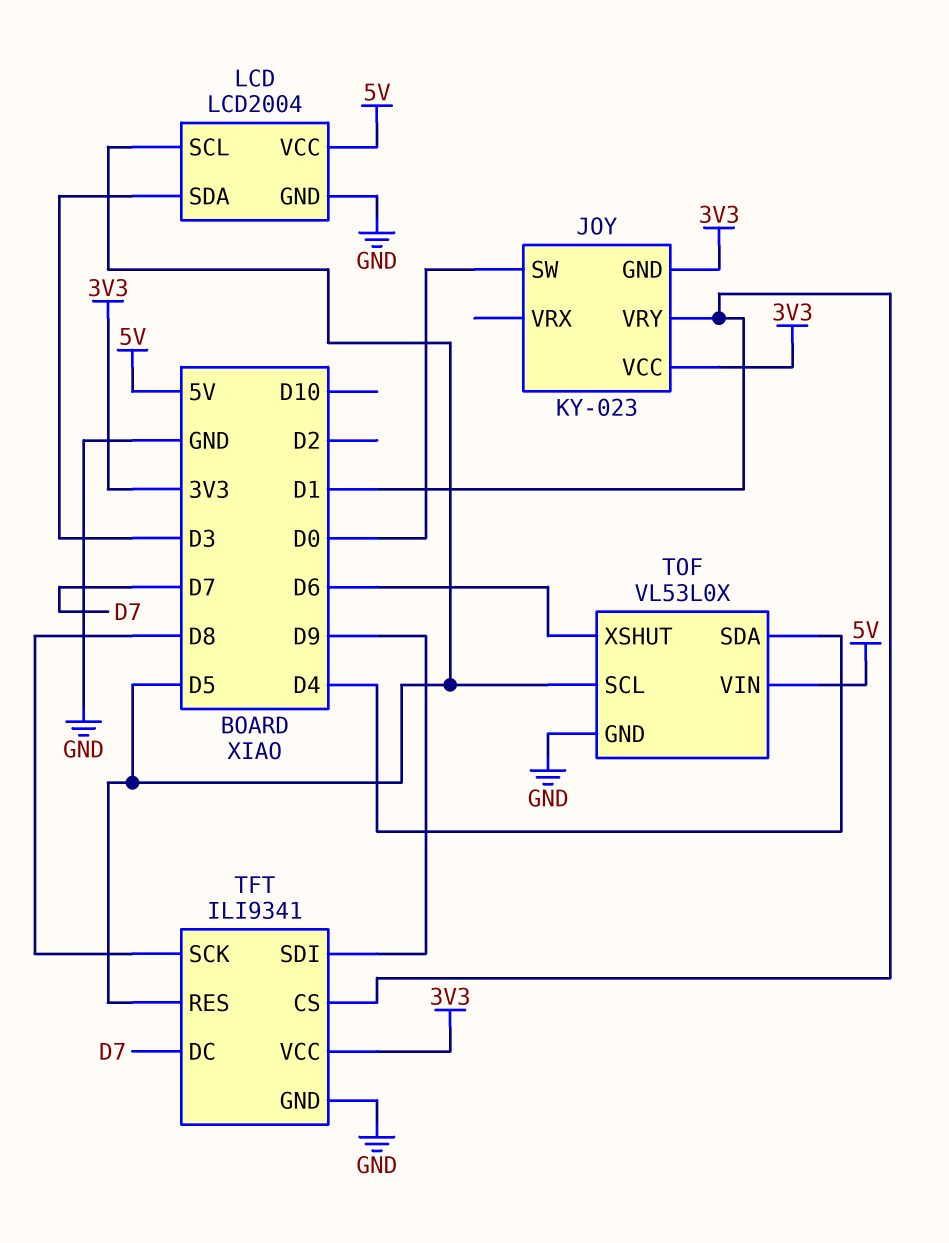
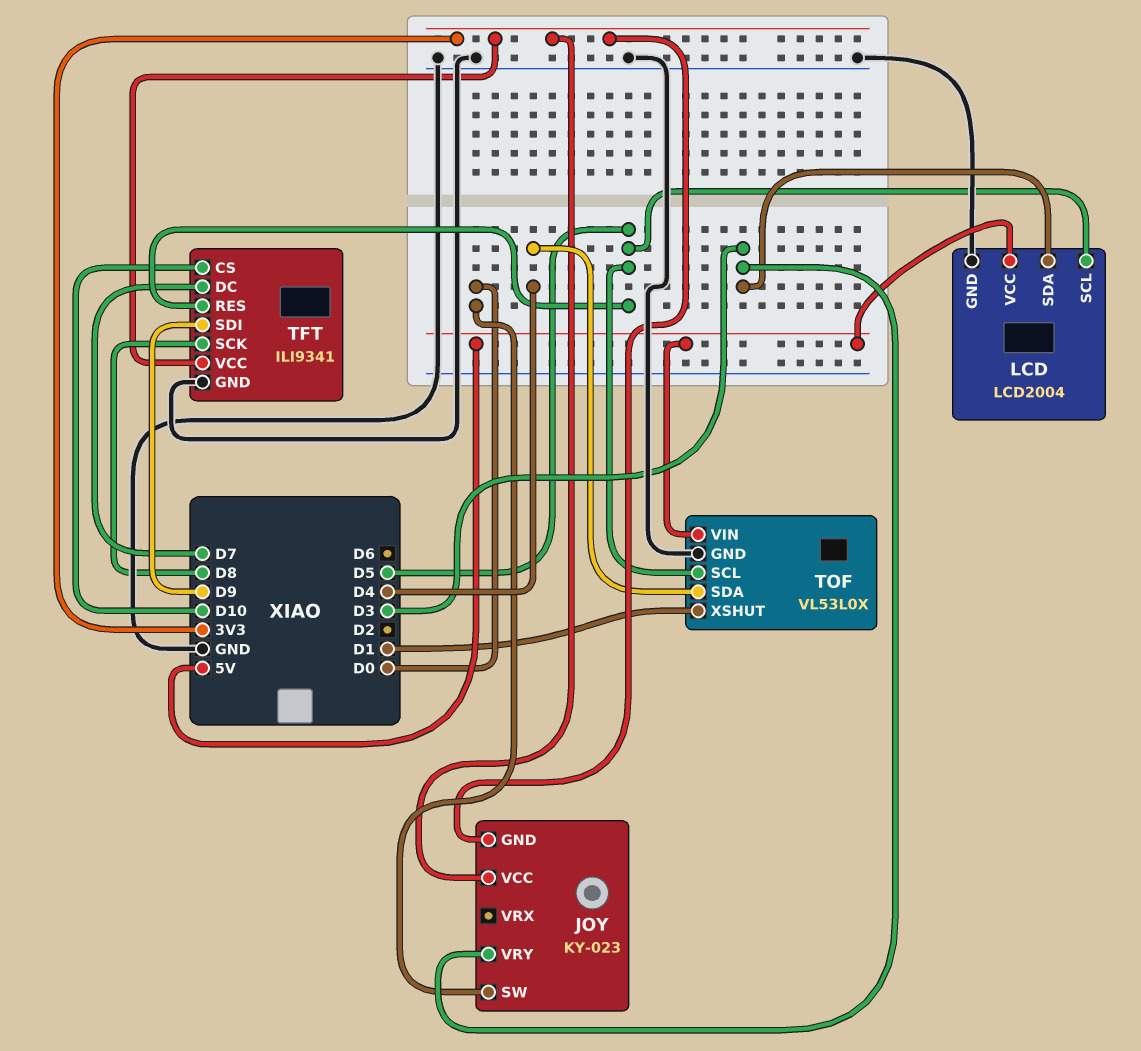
JOY pin VRY: D1 -> D3
TFT pin CS: D1 -> D10
TOF pin XSHUT: D6 -> D1

